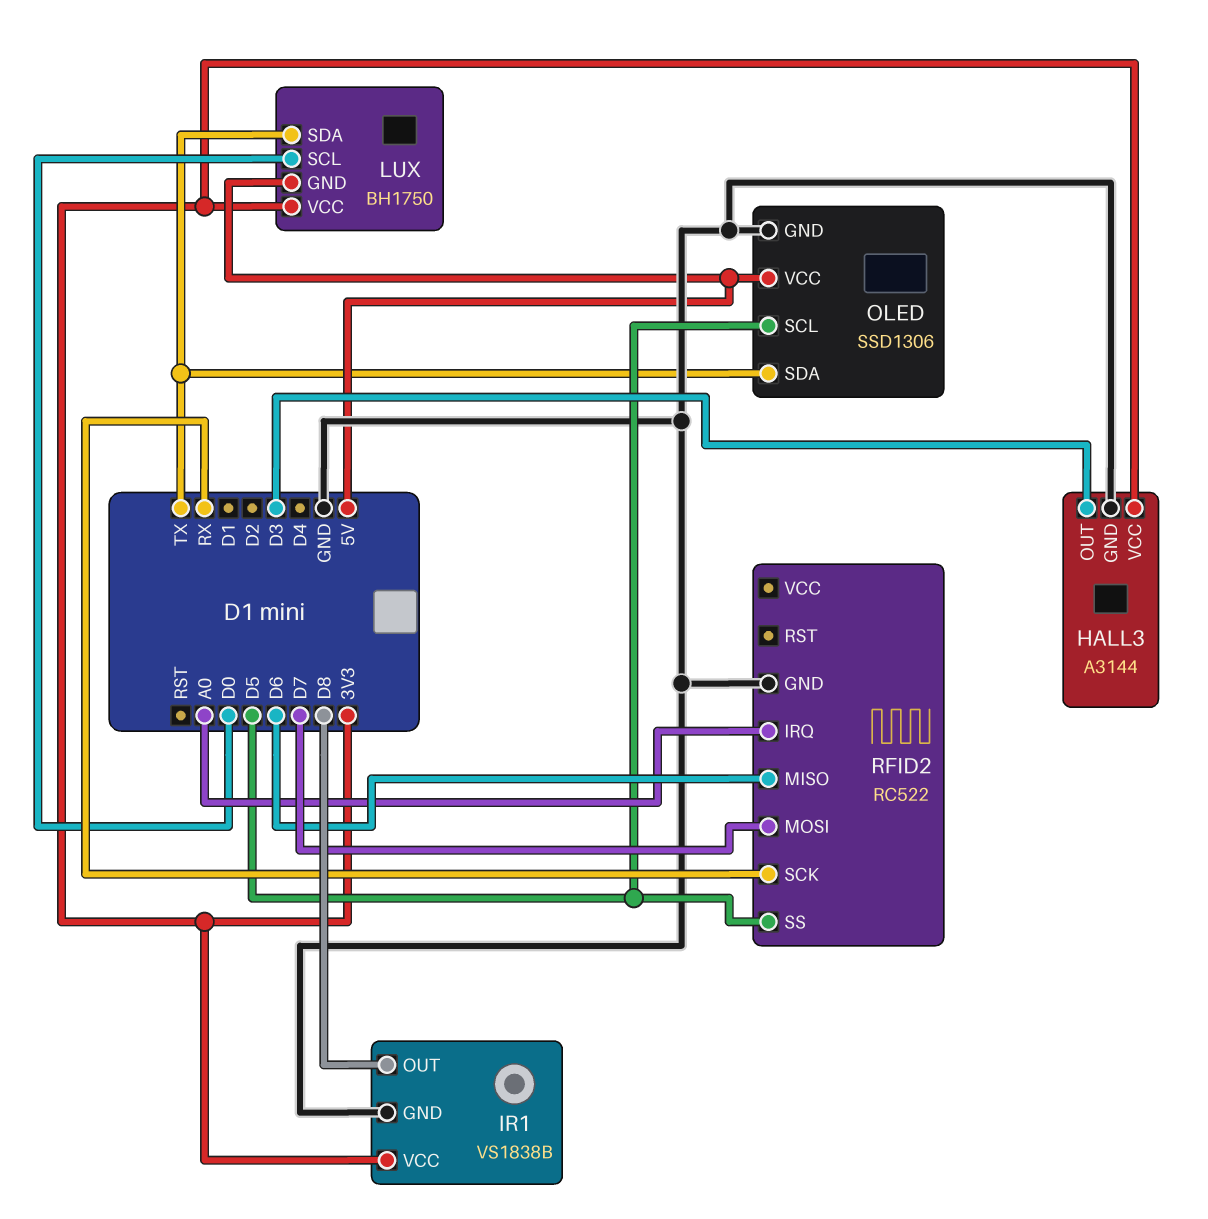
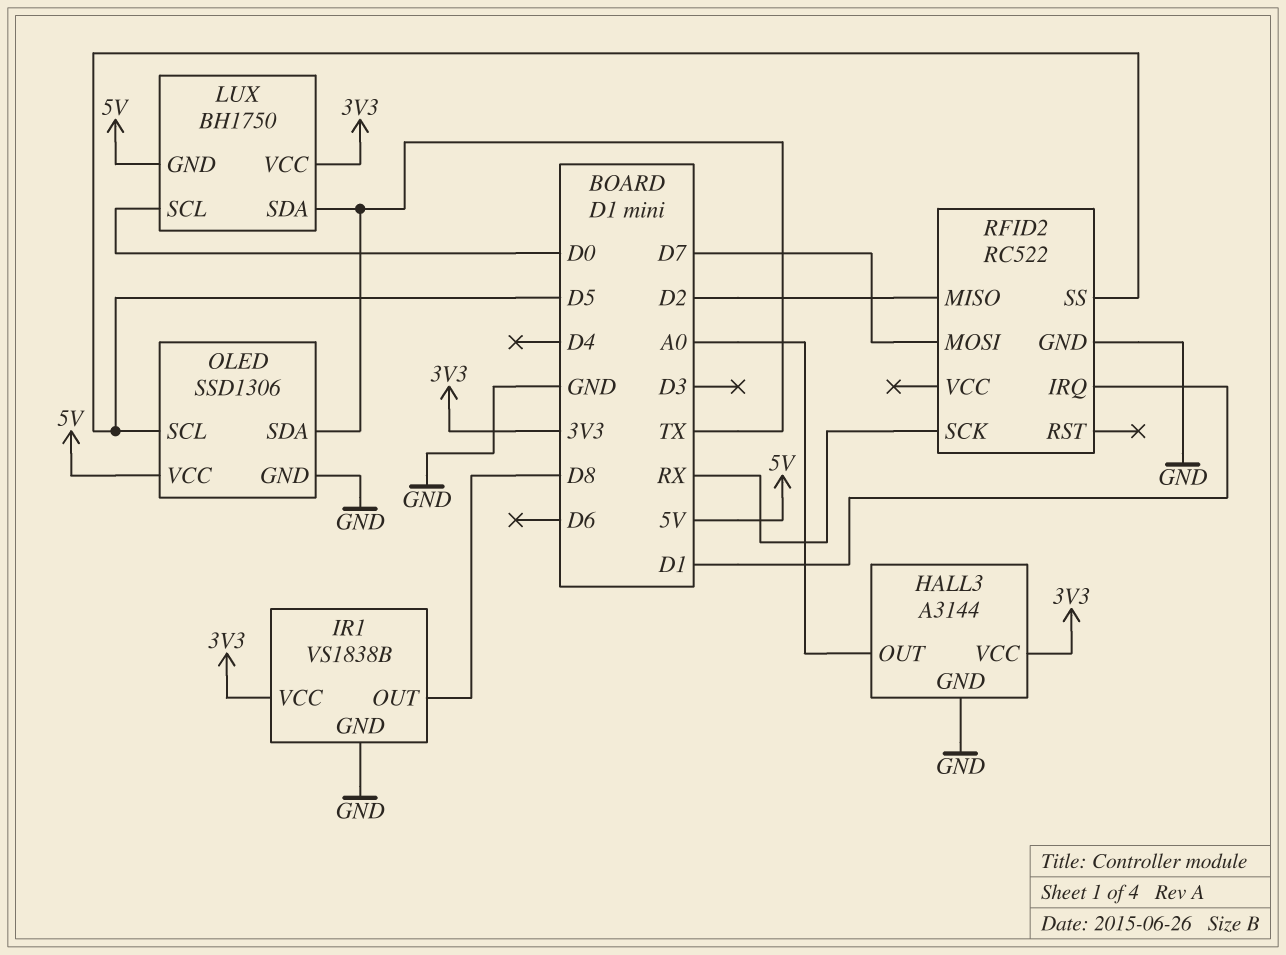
HALL3 pin OUT: D3 -> A0
RFID2 pin IRQ: A0 -> D1
RFID2 pin MISO: D6 -> D2

